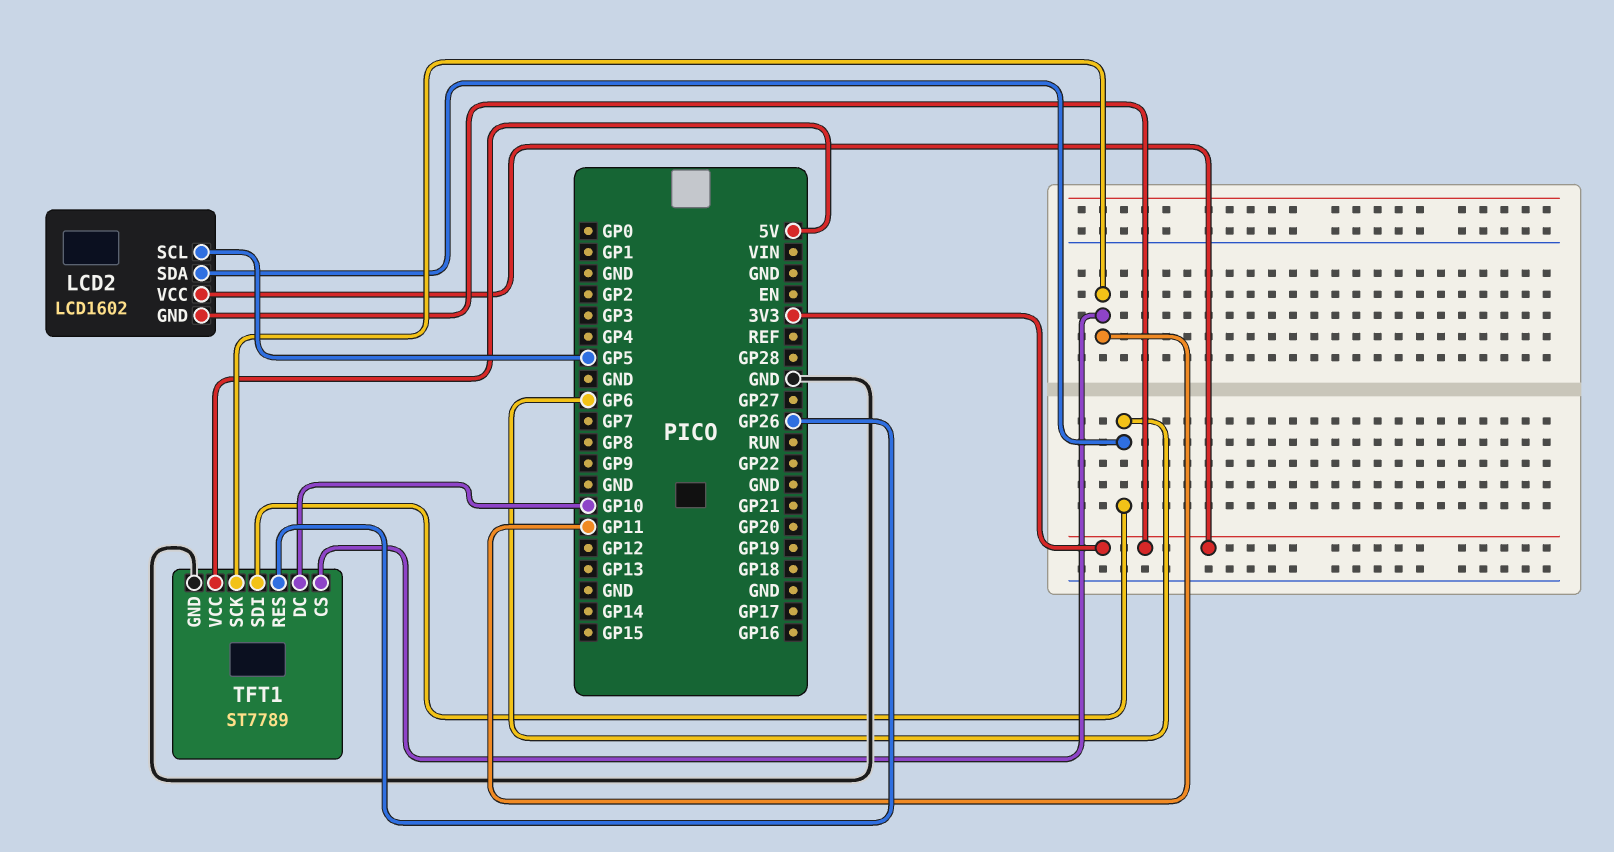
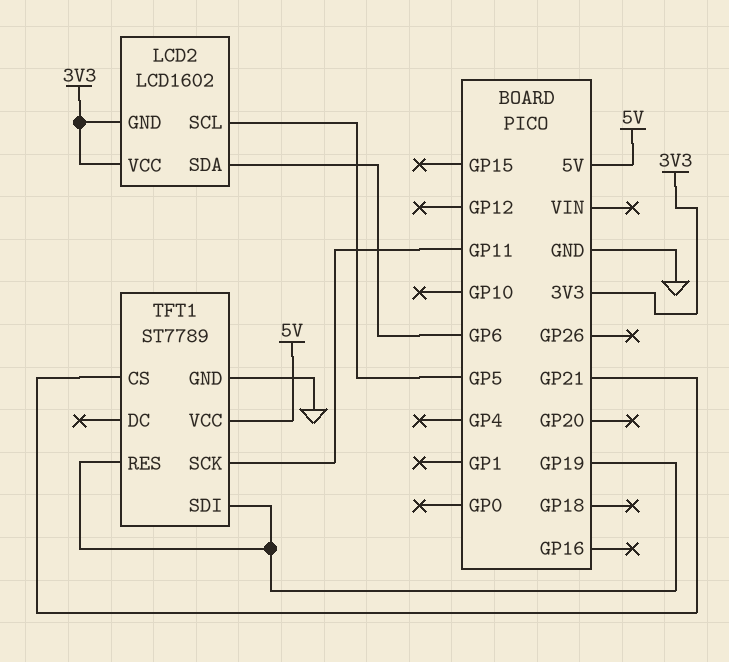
TFT1 pin CS: GP11 -> GP21
TFT1 pin DC: GP10 -> none
TFT1 pin RES: GP26 -> GP19
TFT1 pin SDI: GP6 -> GP19

